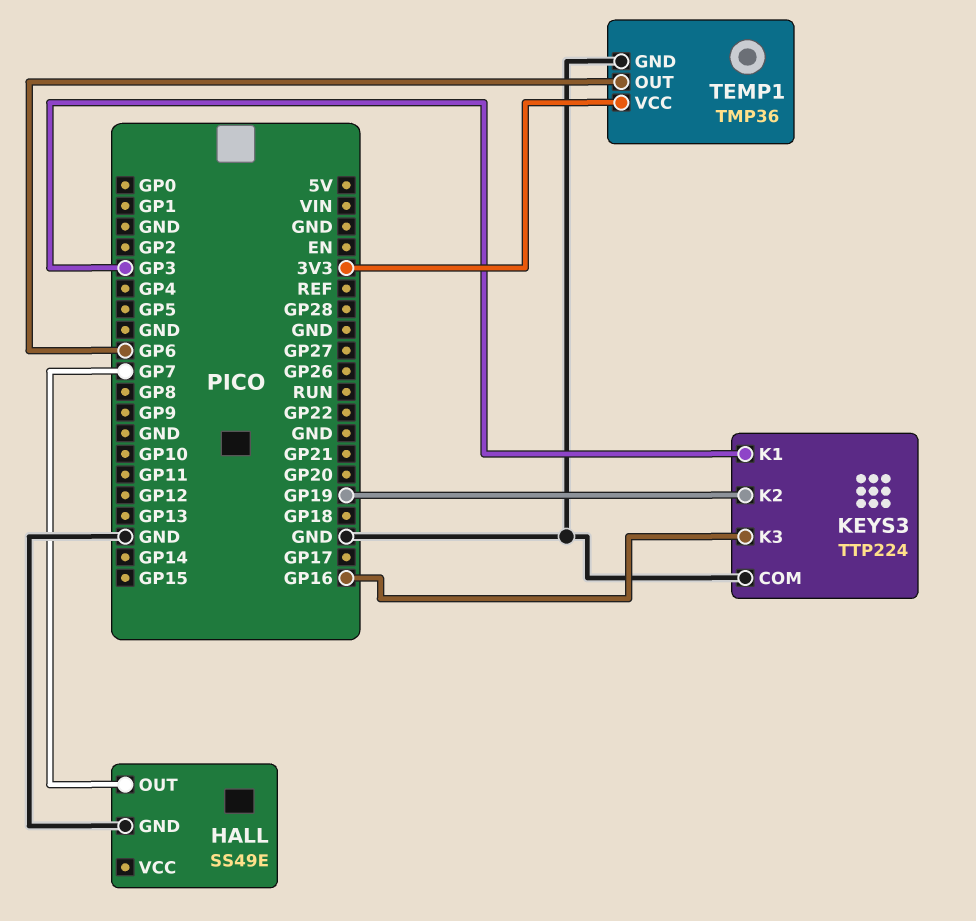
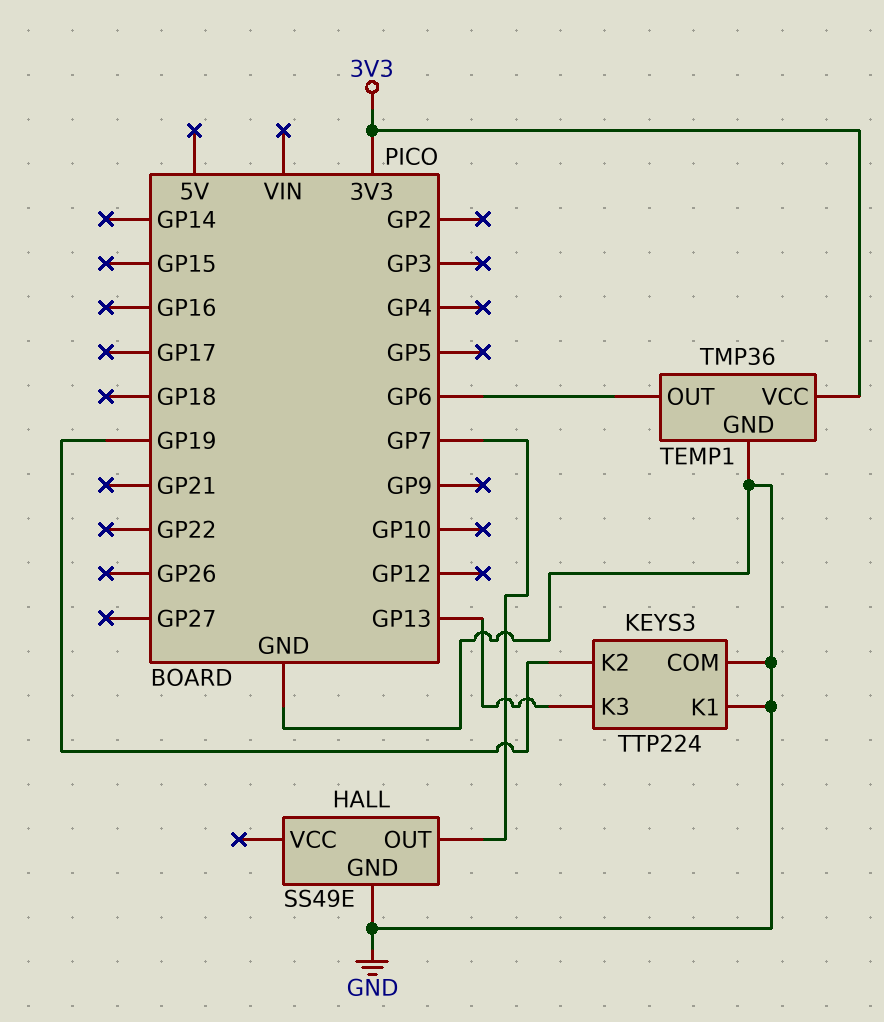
KEYS3 pin K1: GP3 -> GND
KEYS3 pin K3: GP16 -> GP13

